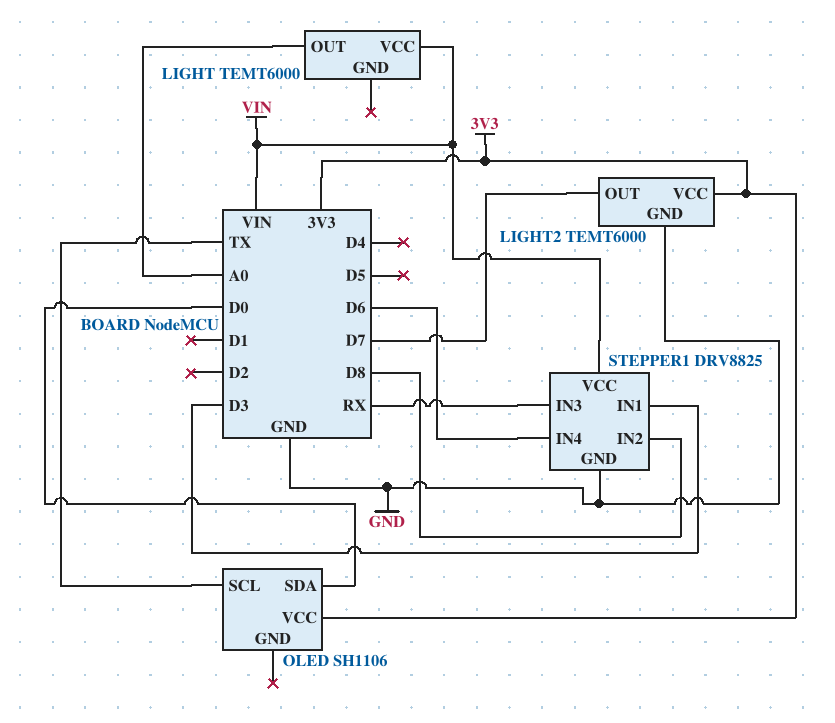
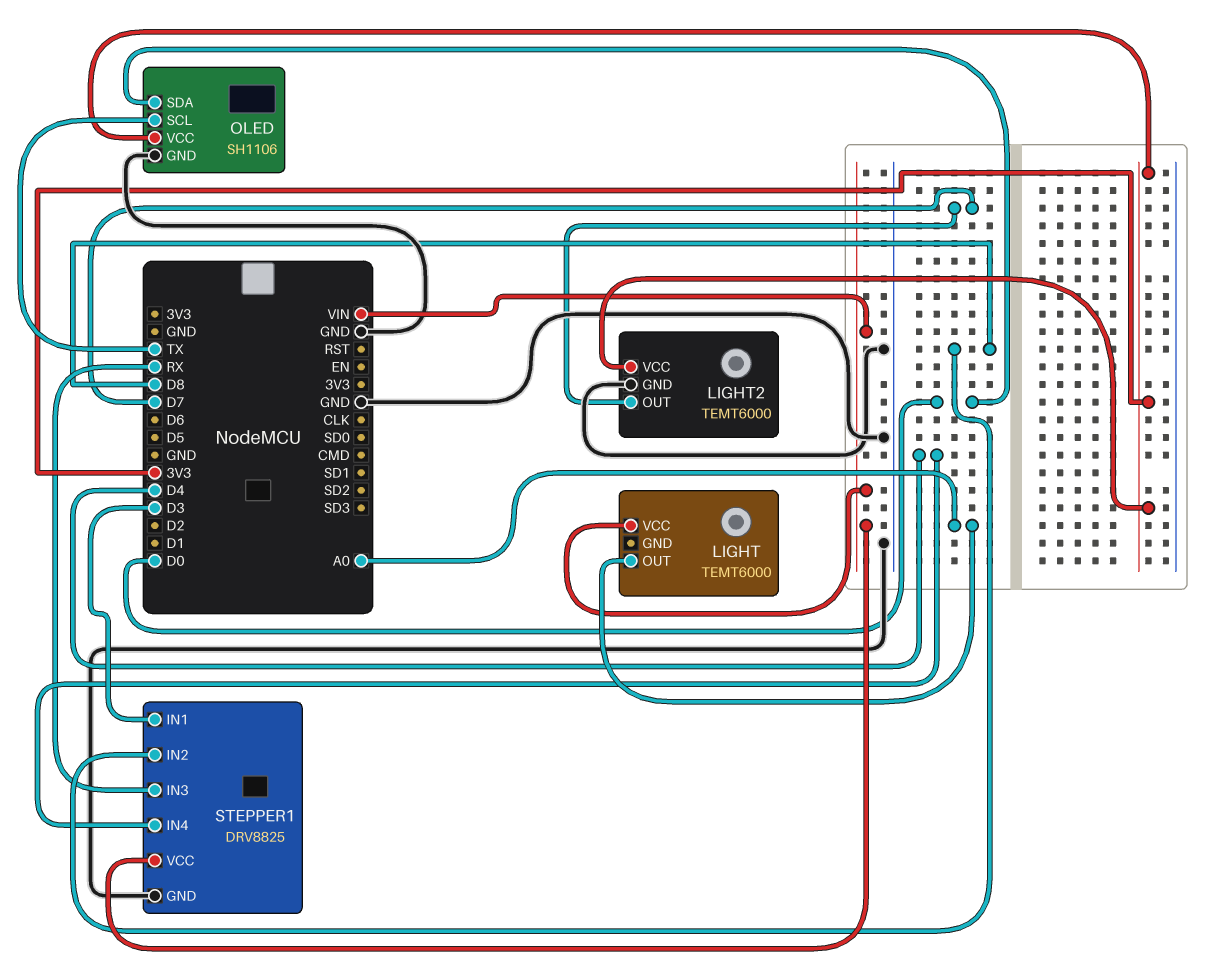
OLED pin GND: none -> GND
STEPPER1 pin IN4: D6 -> D4

